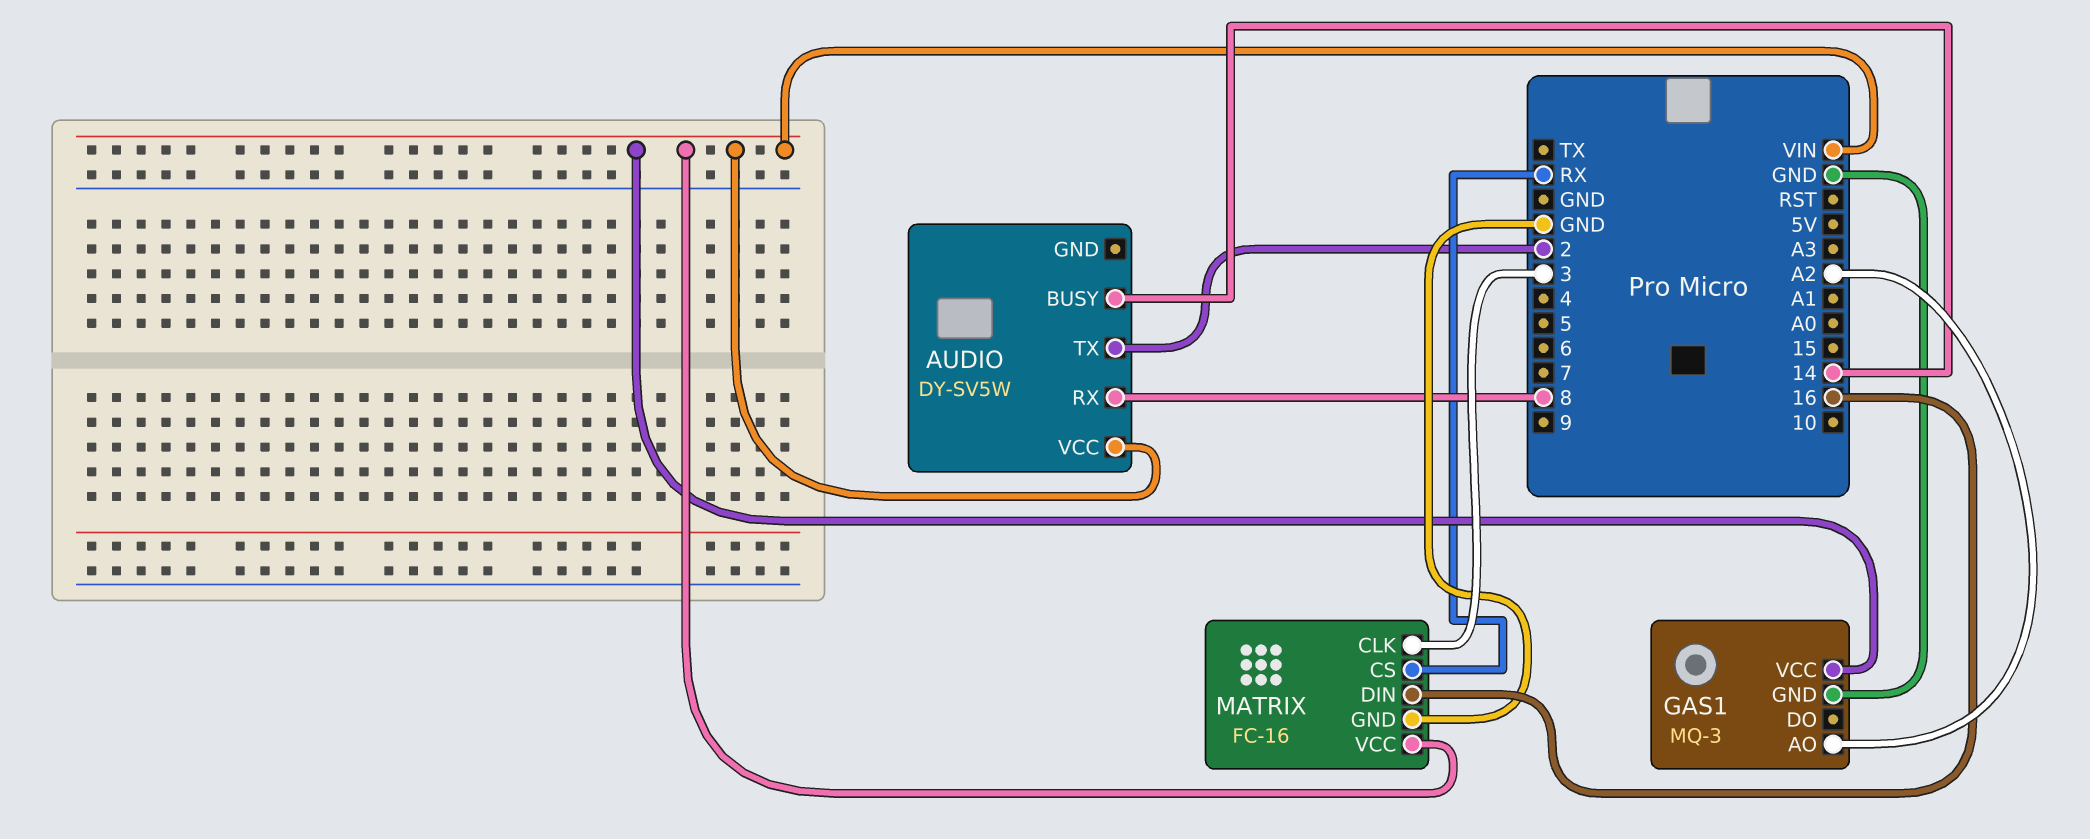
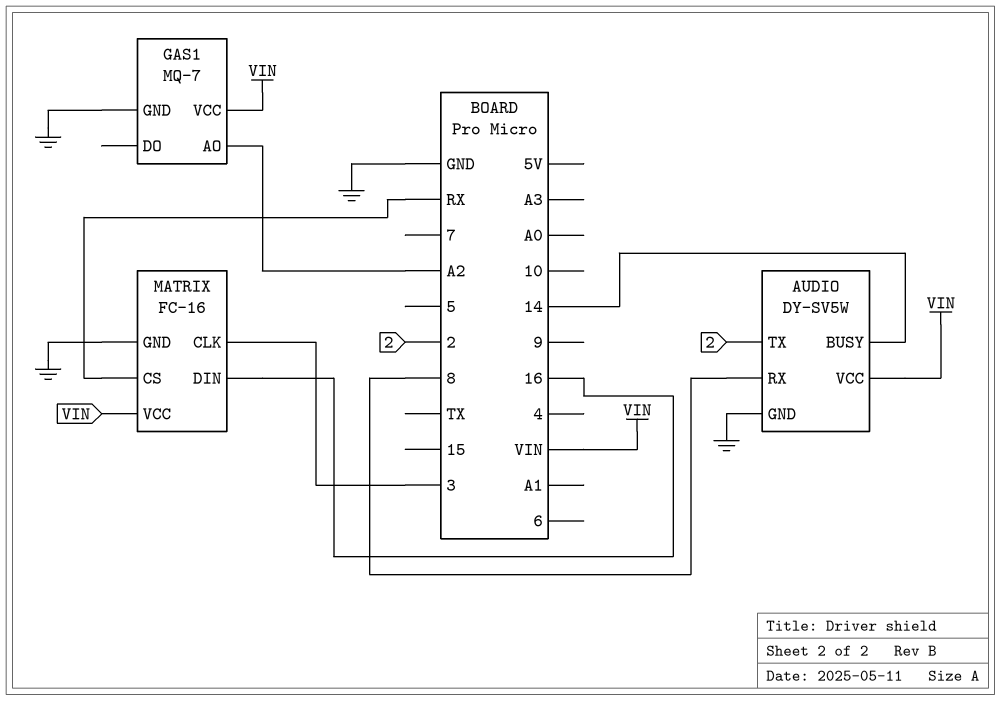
AUDIO pin GND: none -> GND
GAS1: MQ-3 -> MQ-7

